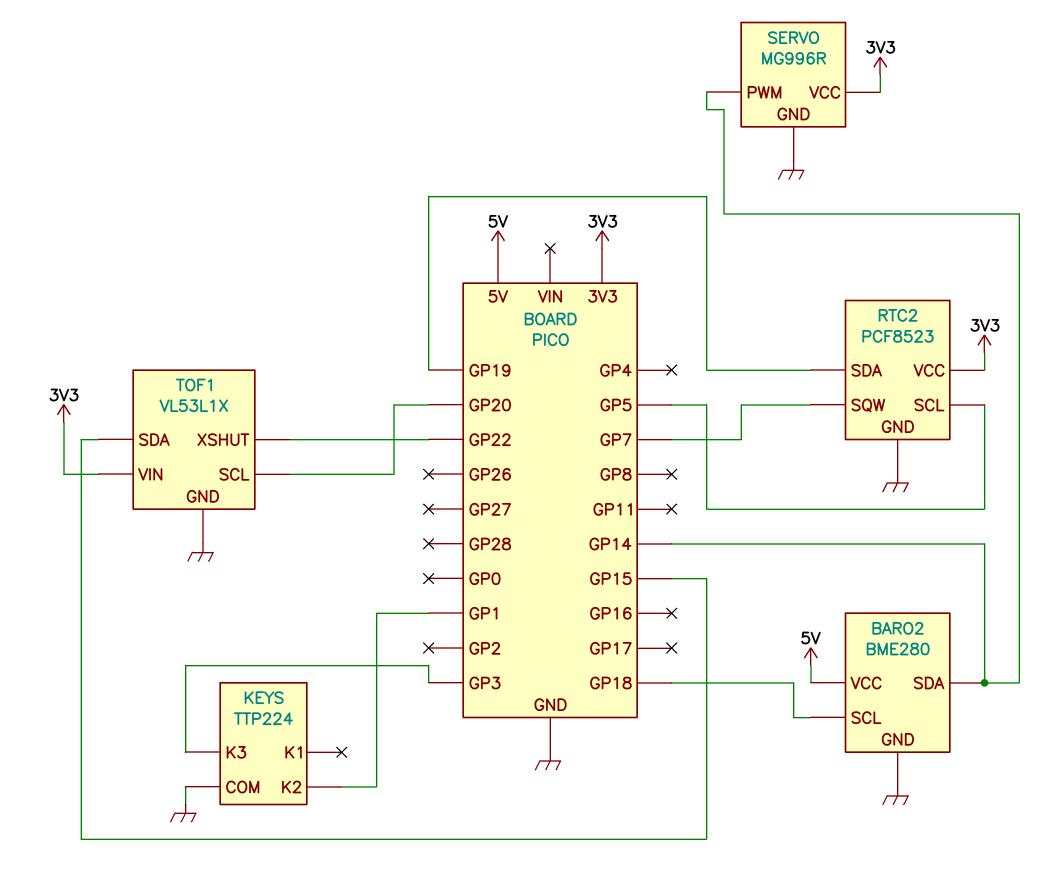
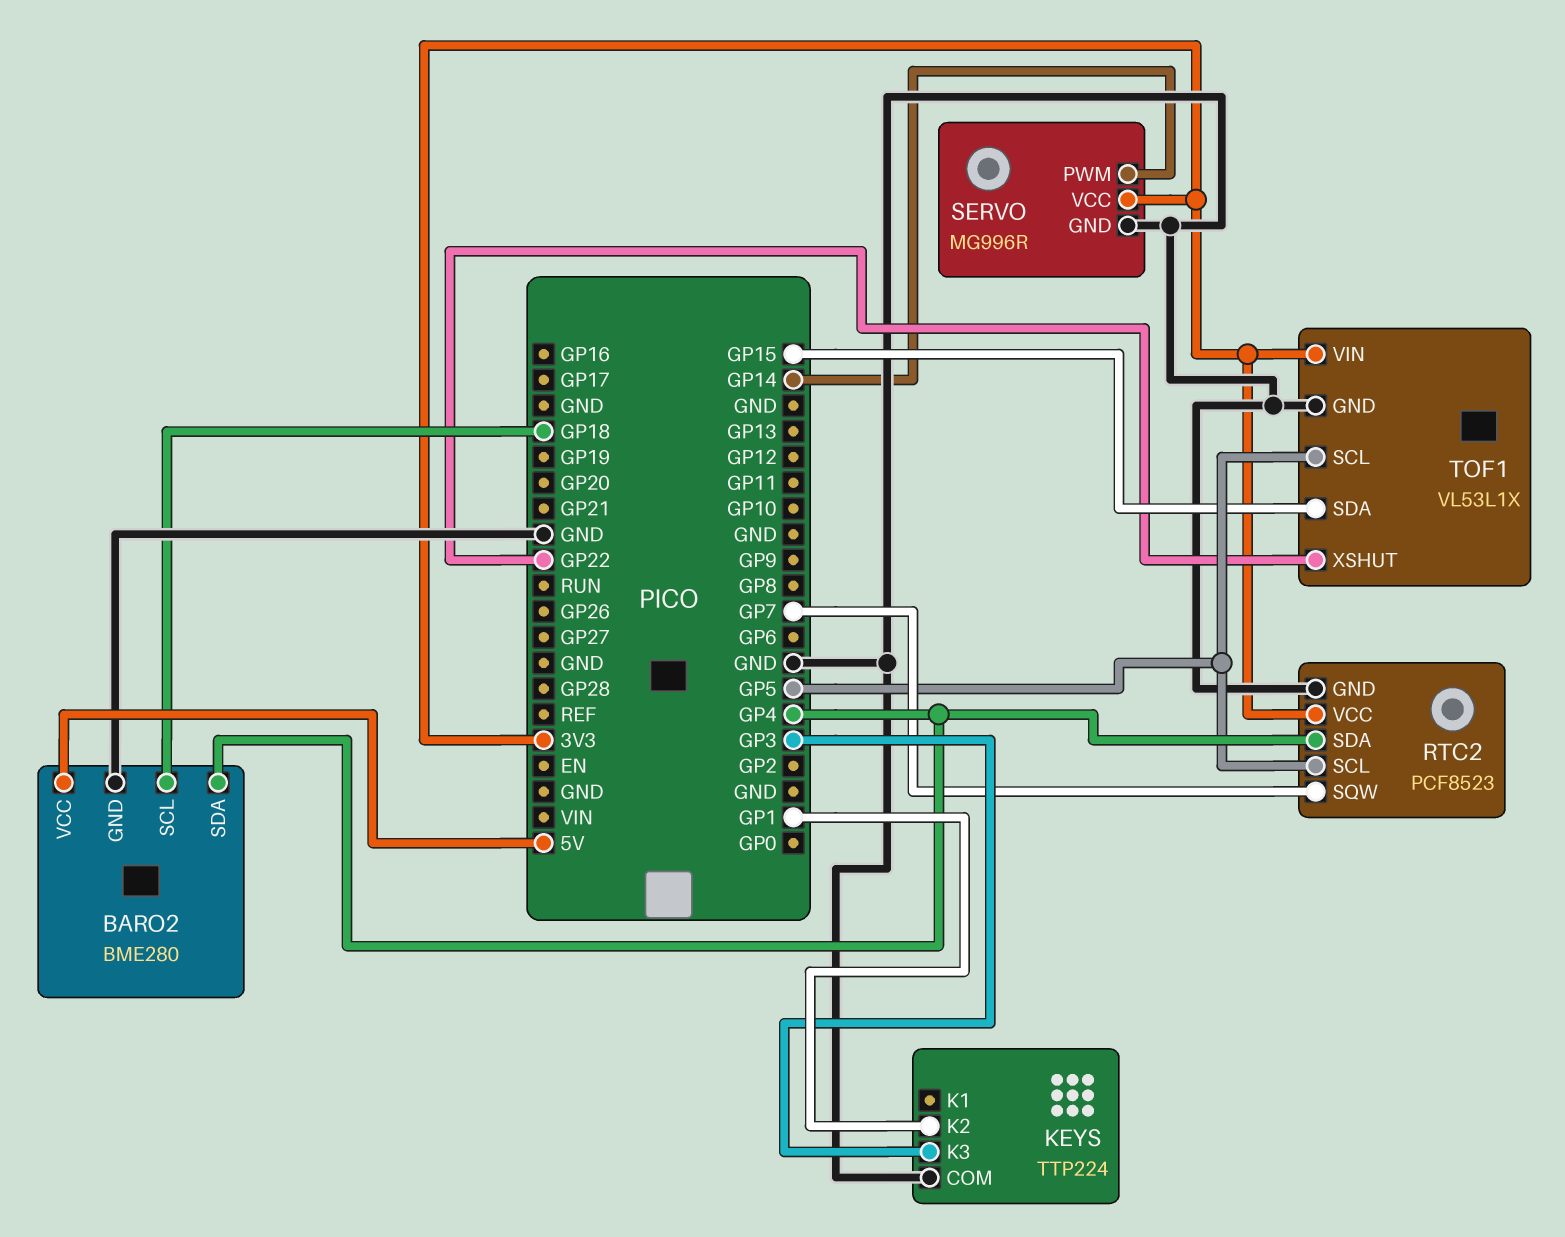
BARO2 pin SDA: GP14 -> GP4
RTC2 pin SDA: GP19 -> GP4
TOF1 pin SCL: GP20 -> GP5

